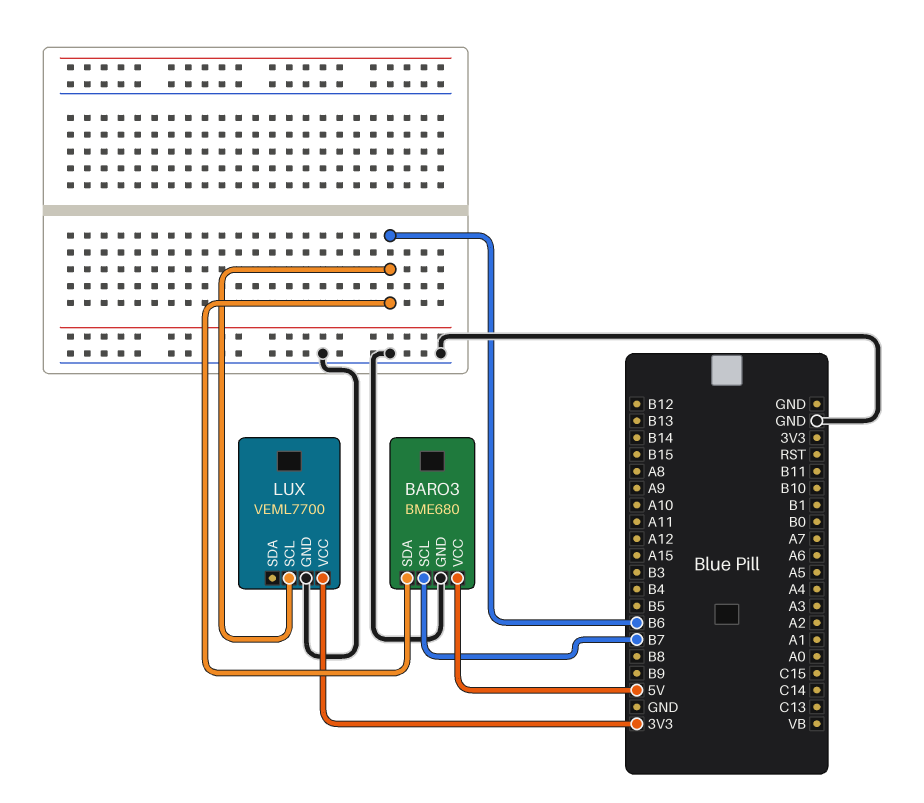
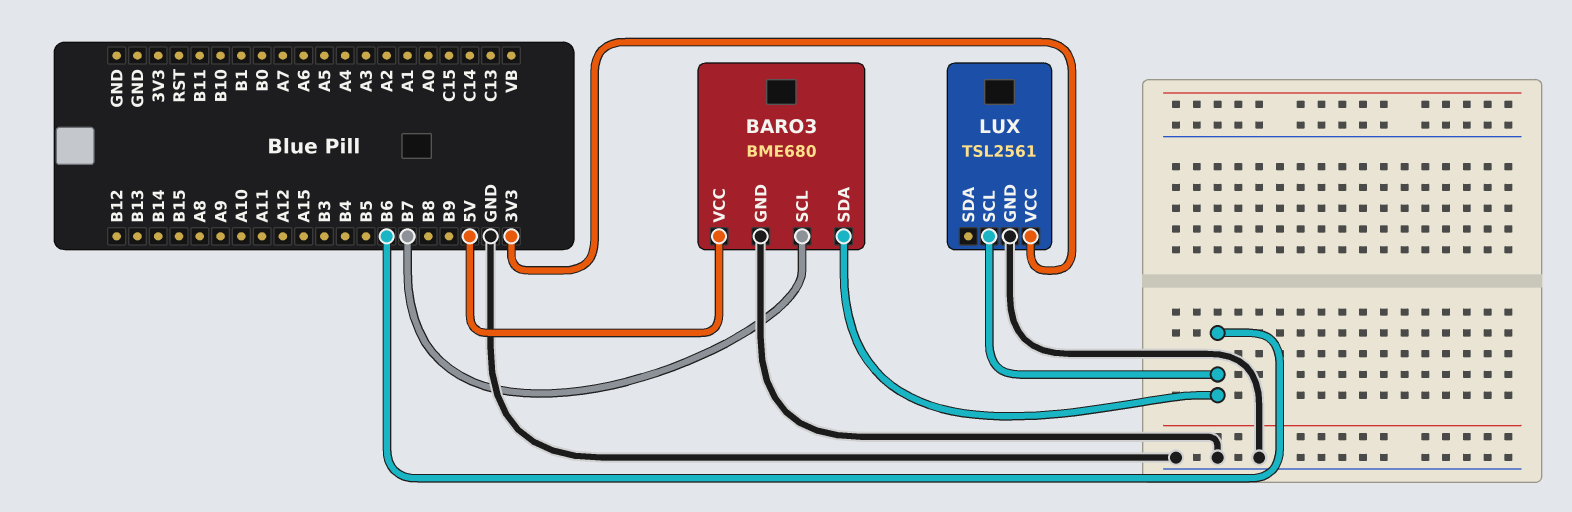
LUX: VEML7700 -> TSL2561

